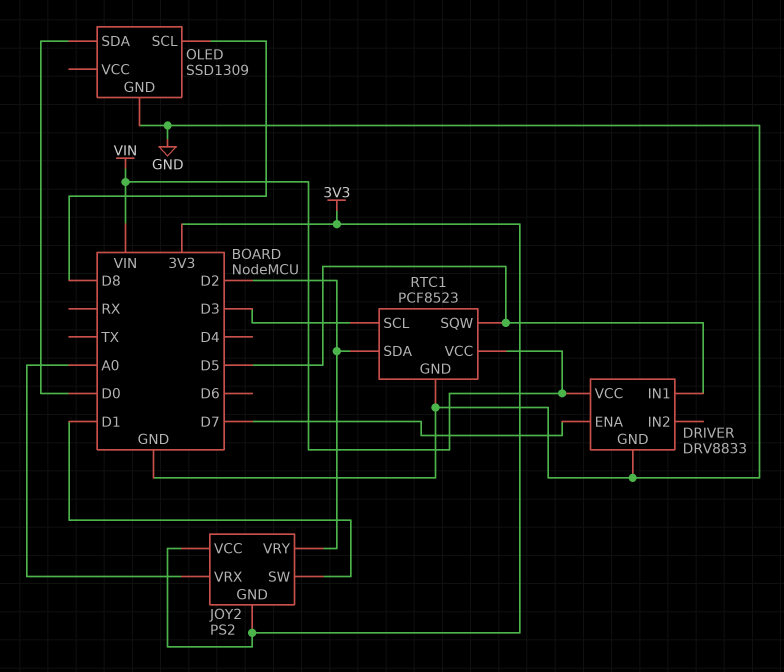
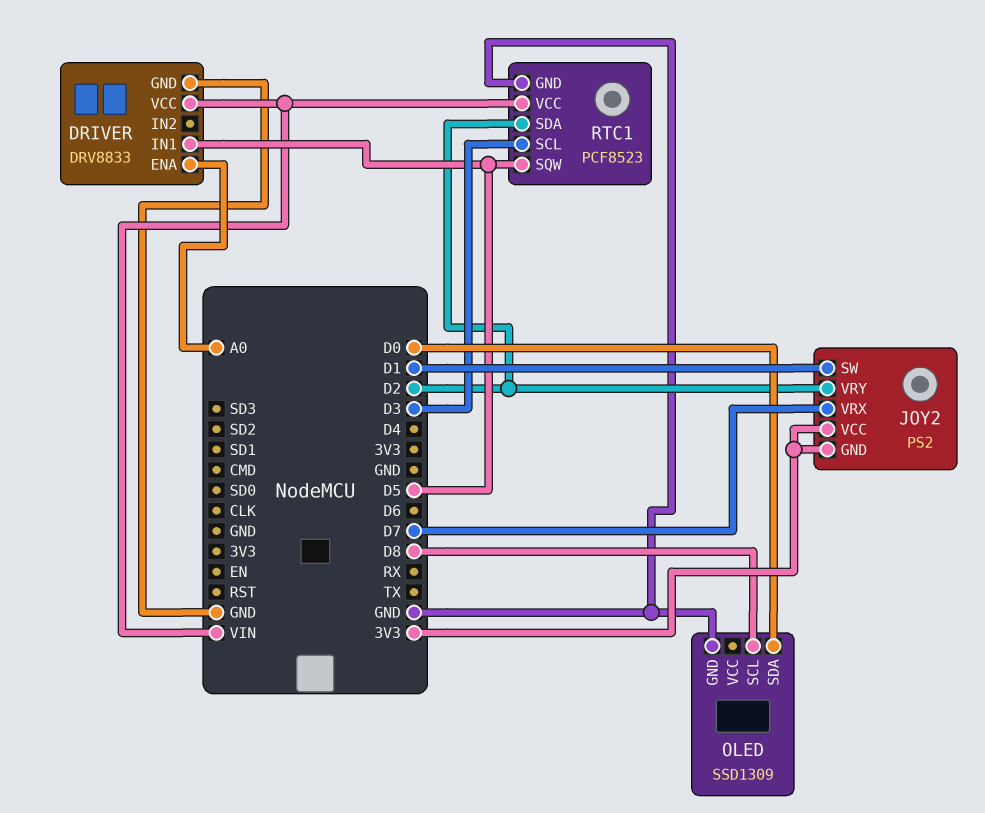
DRIVER pin ENA: D7 -> A0
JOY2 pin VRX: A0 -> D7

